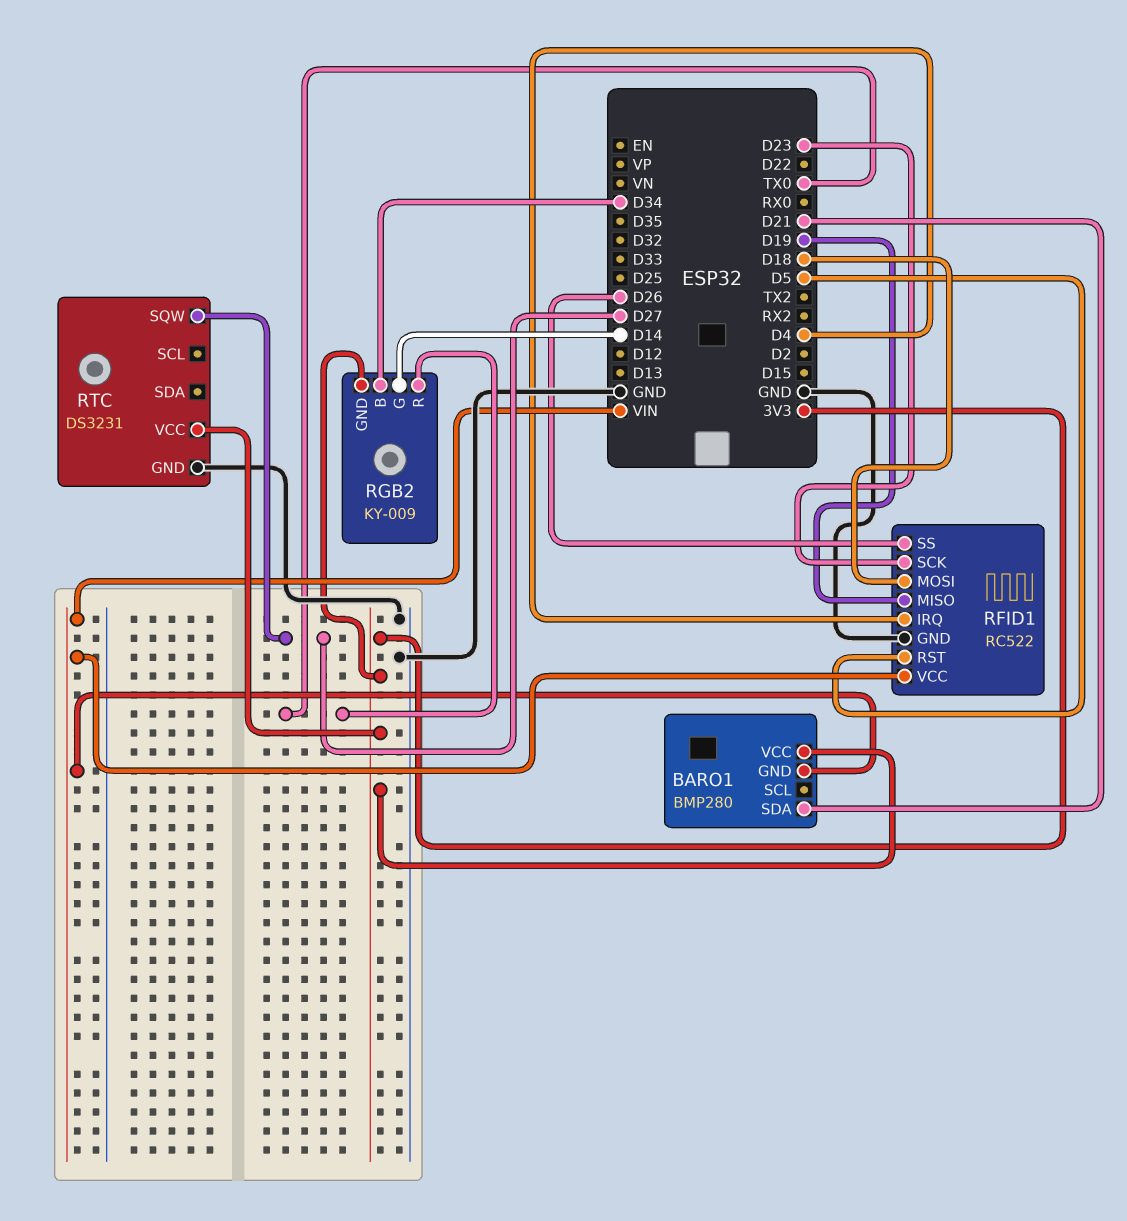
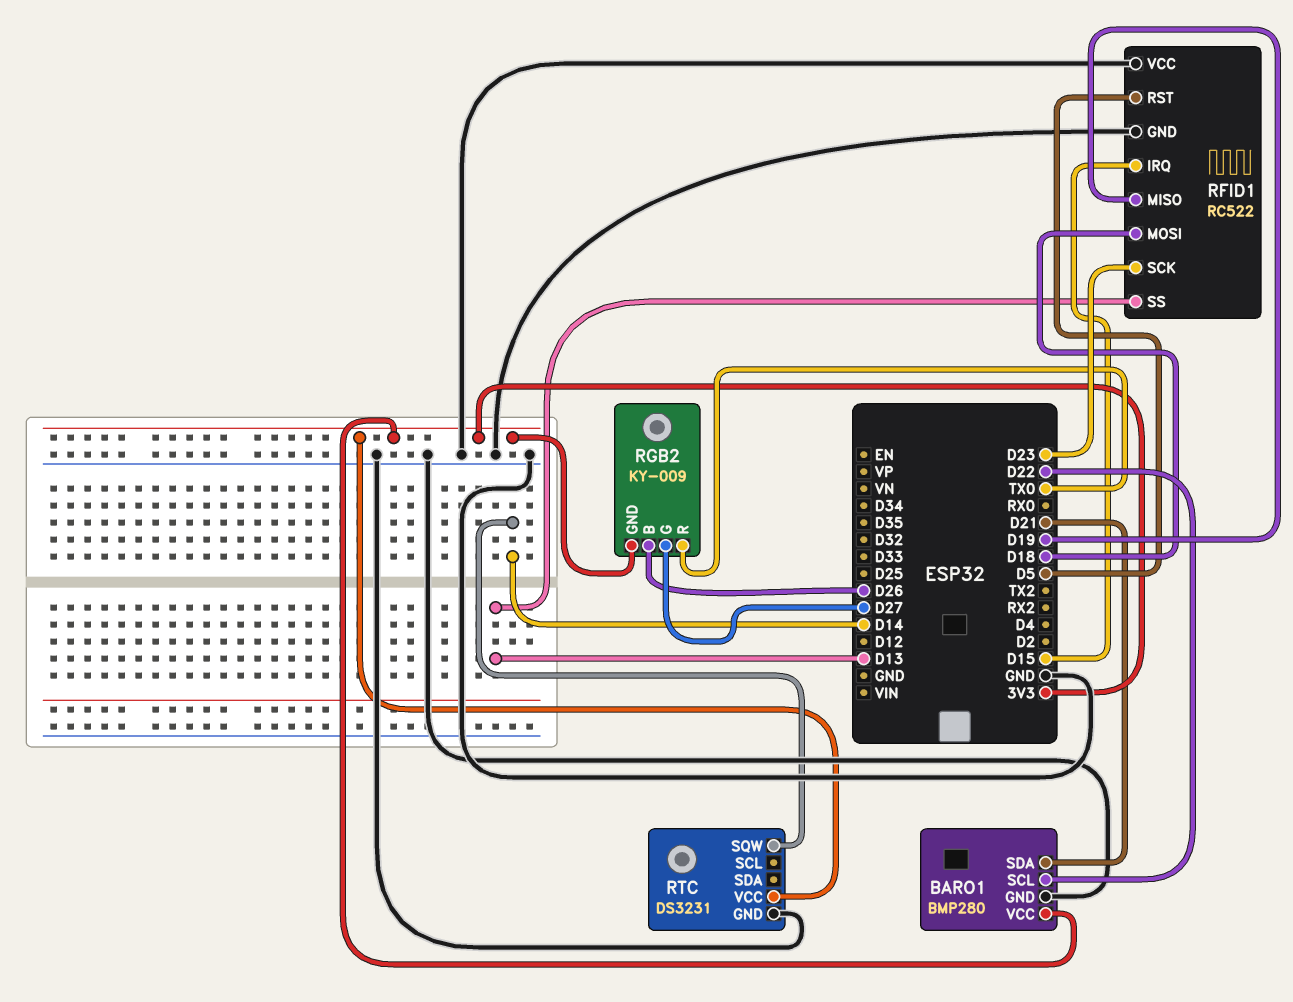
BARO1 pin GND: VIN -> GND
BARO1 pin SCL: none -> D22
RFID1 pin IRQ: D4 -> D15
RFID1 pin SS: D26 -> D13
RFID1 pin VCC: VIN -> GND
RGB2 pin B: D34 -> D26
RGB2 pin G: D14 -> D27
RTC pin SQW: D27 -> D14

